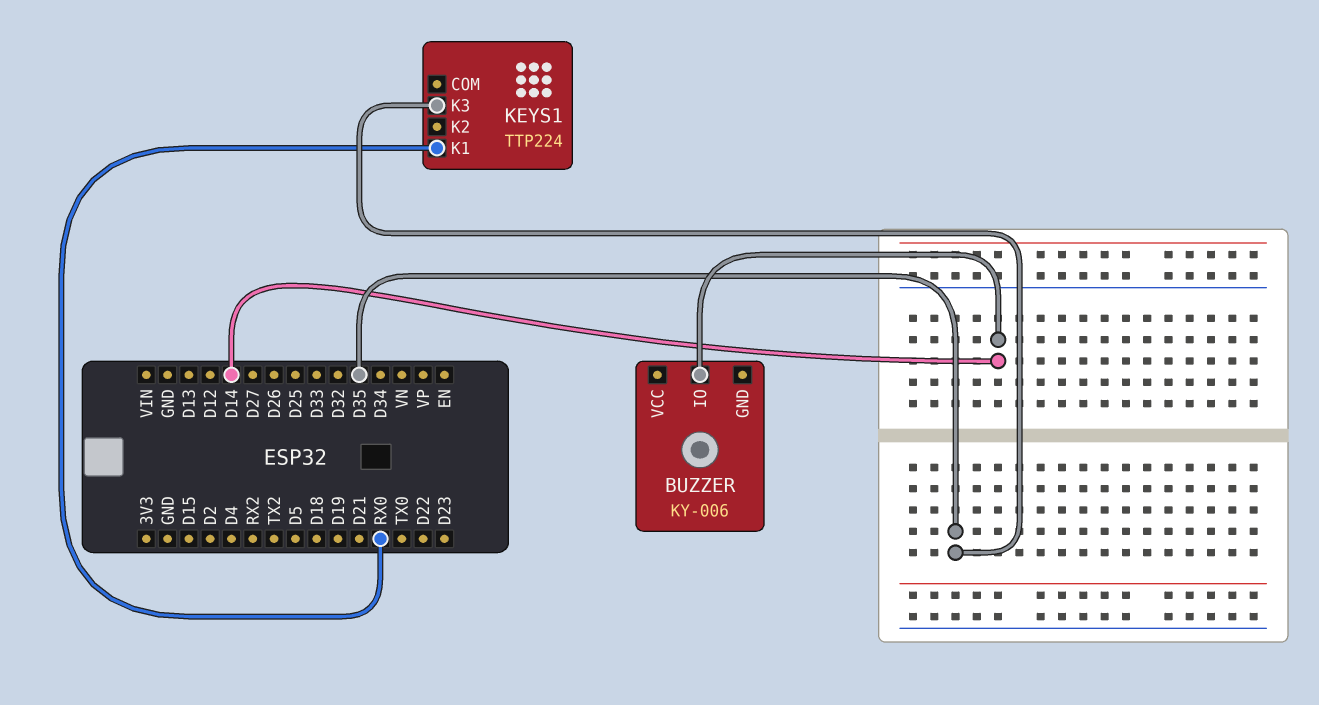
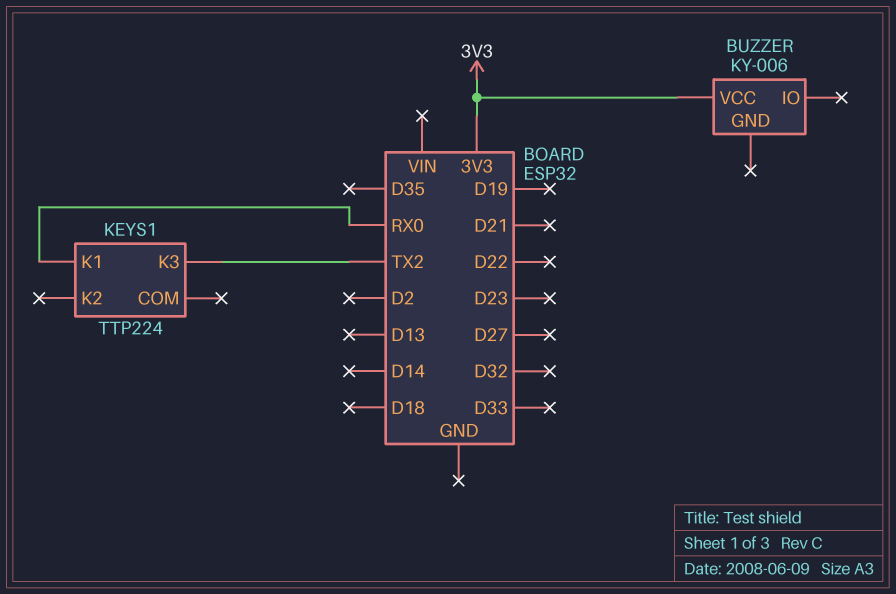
BUZZER pin IO: D14 -> none
BUZZER pin VCC: none -> 3V3
KEYS1 pin K3: D35 -> TX2

